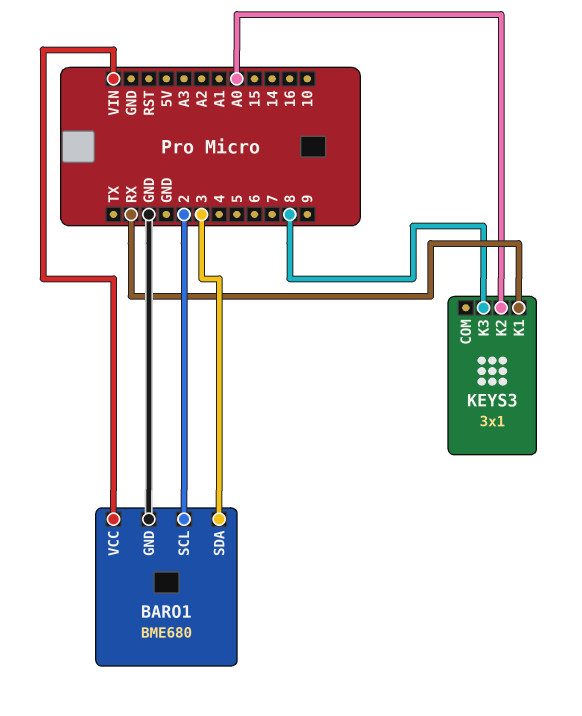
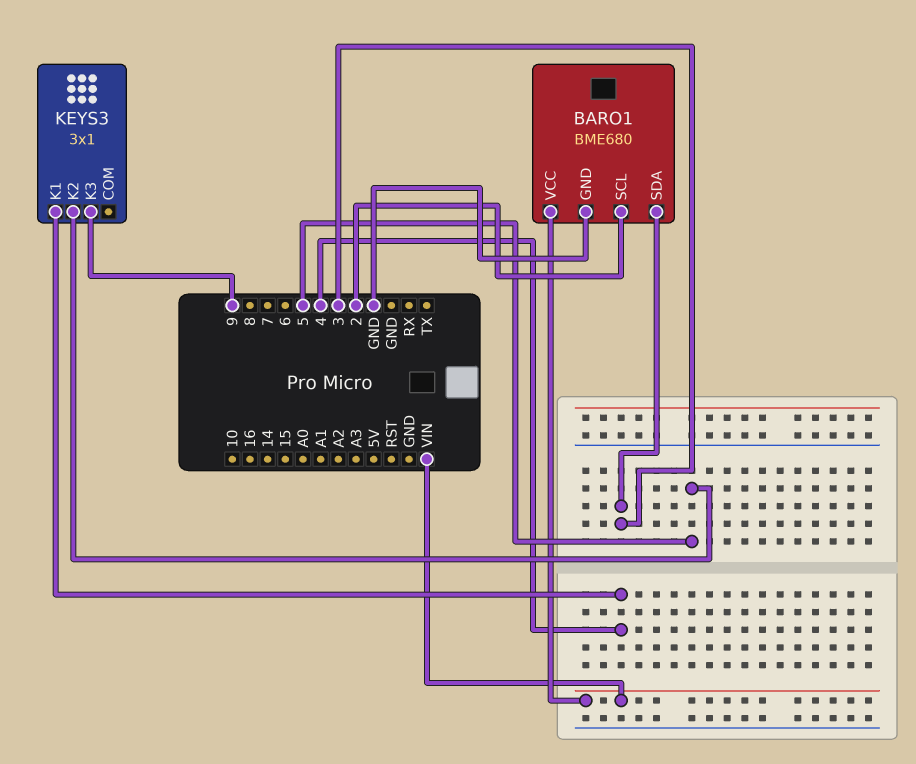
KEYS3 pin K1: RX -> 4
KEYS3 pin K2: A0 -> 5
KEYS3 pin K3: 8 -> 9

